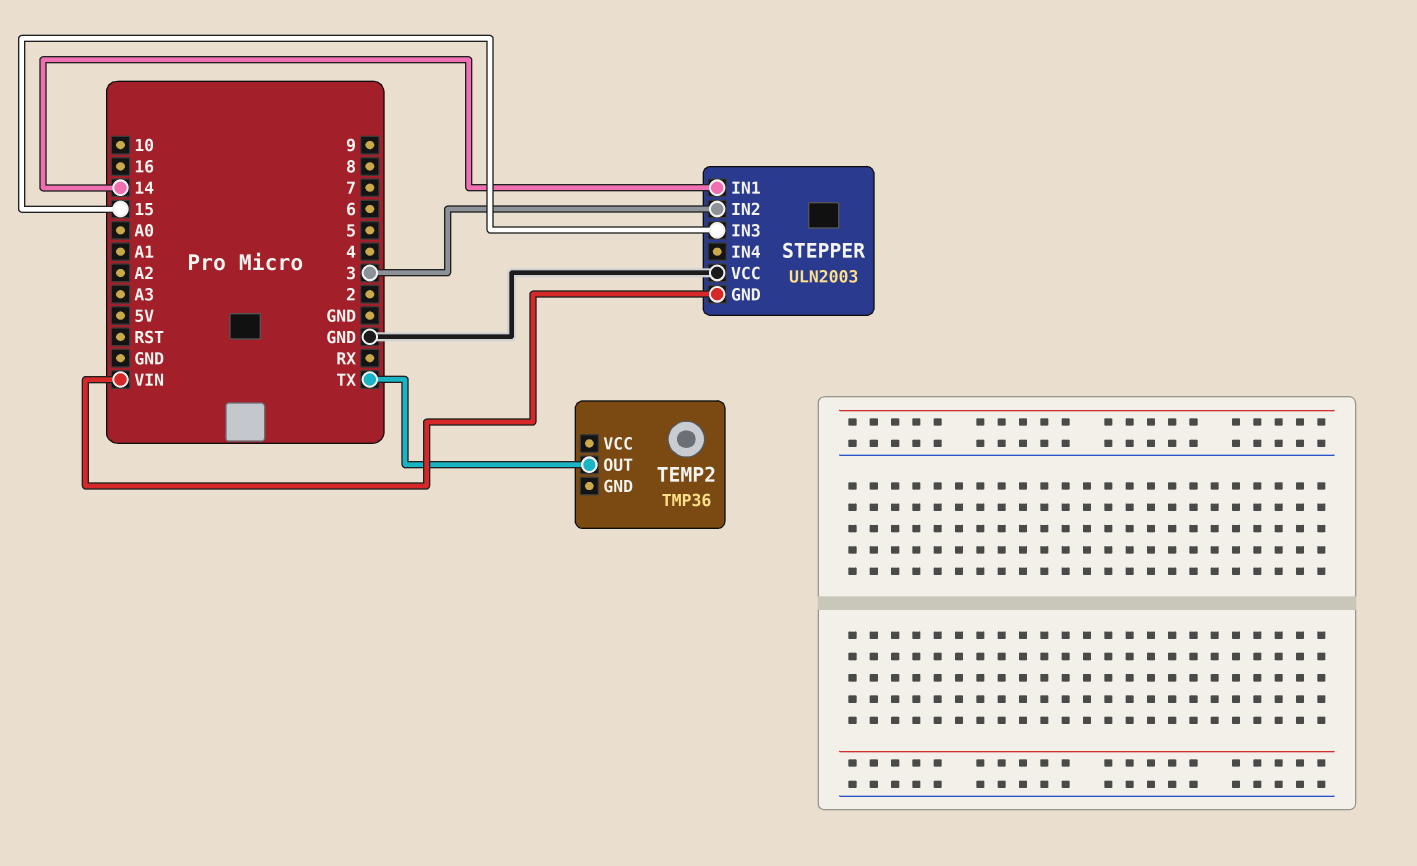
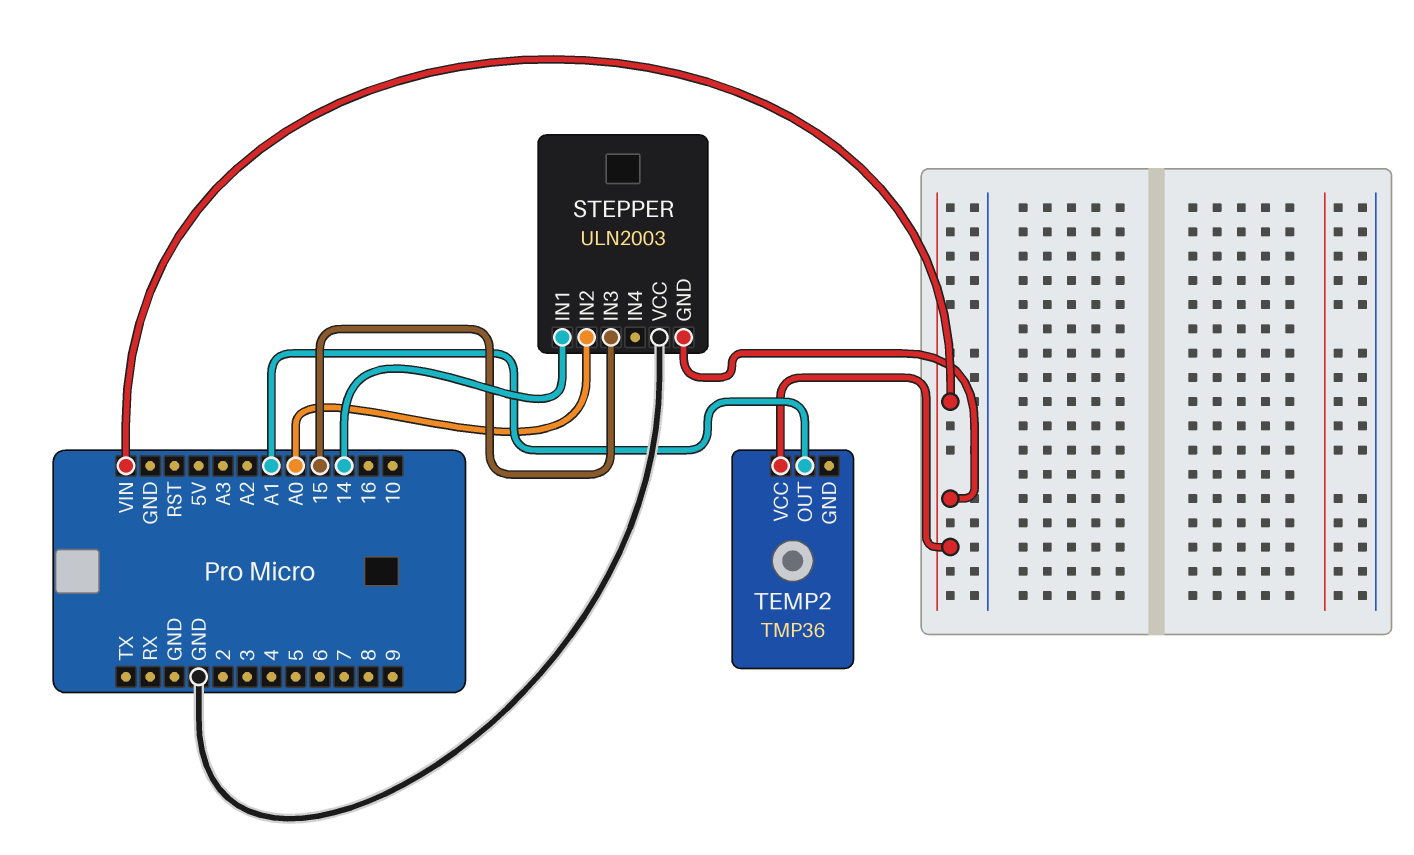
STEPPER pin IN2: 3 -> A0
TEMP2 pin OUT: TX -> A1
TEMP2 pin VCC: none -> VIN

